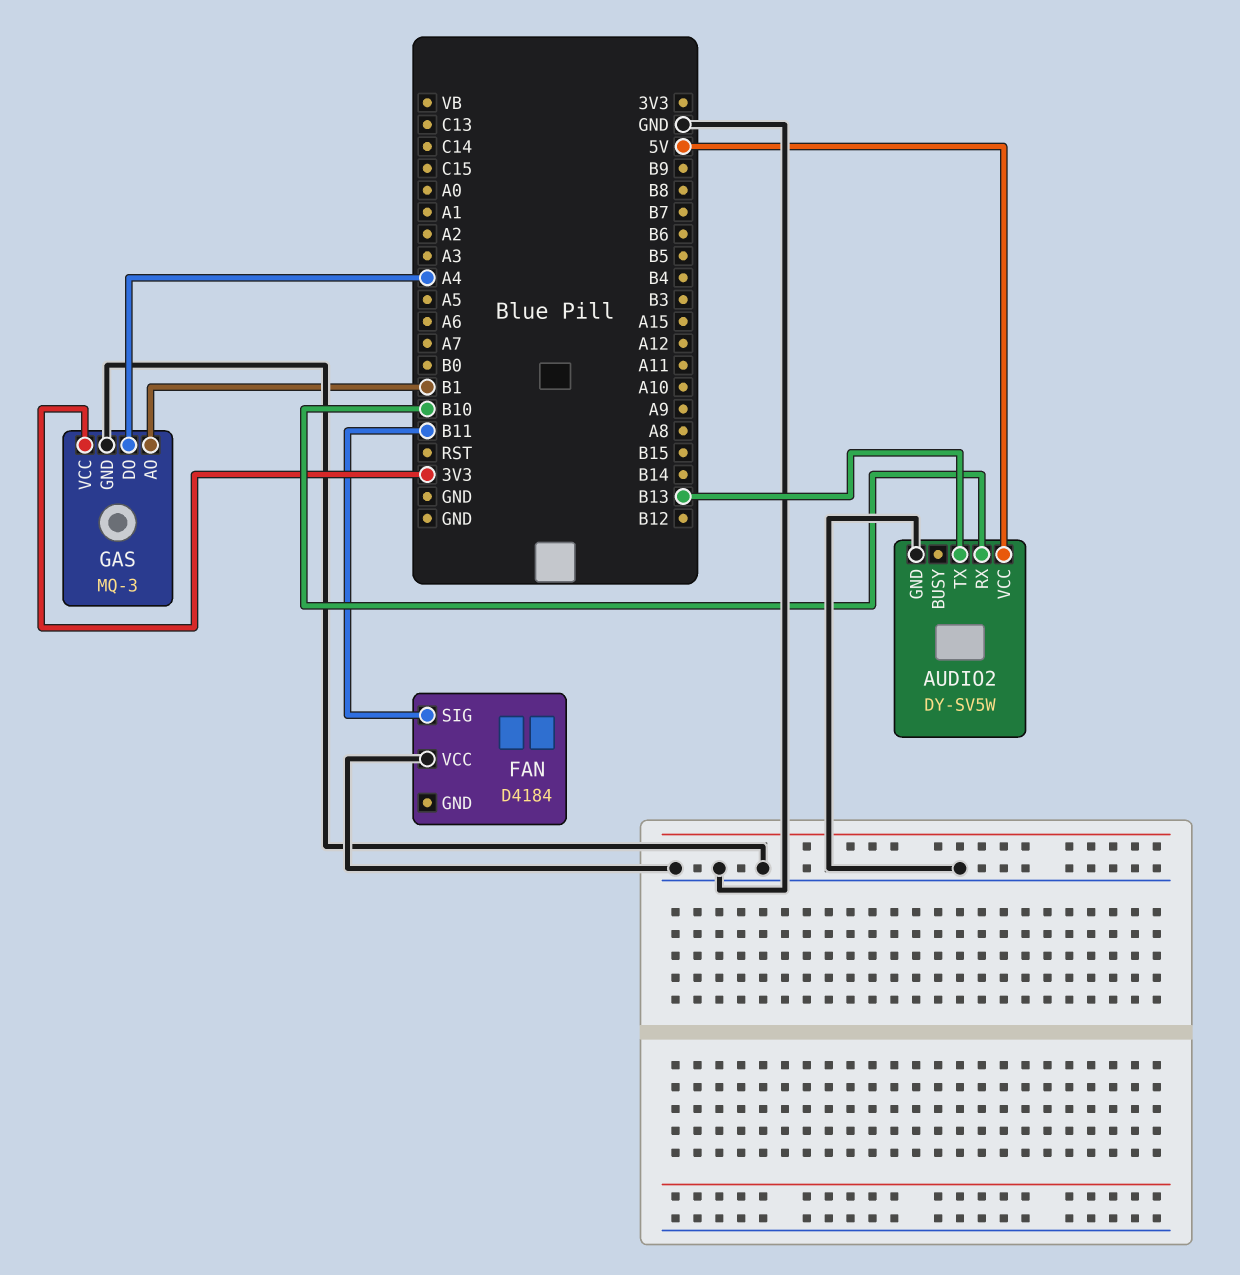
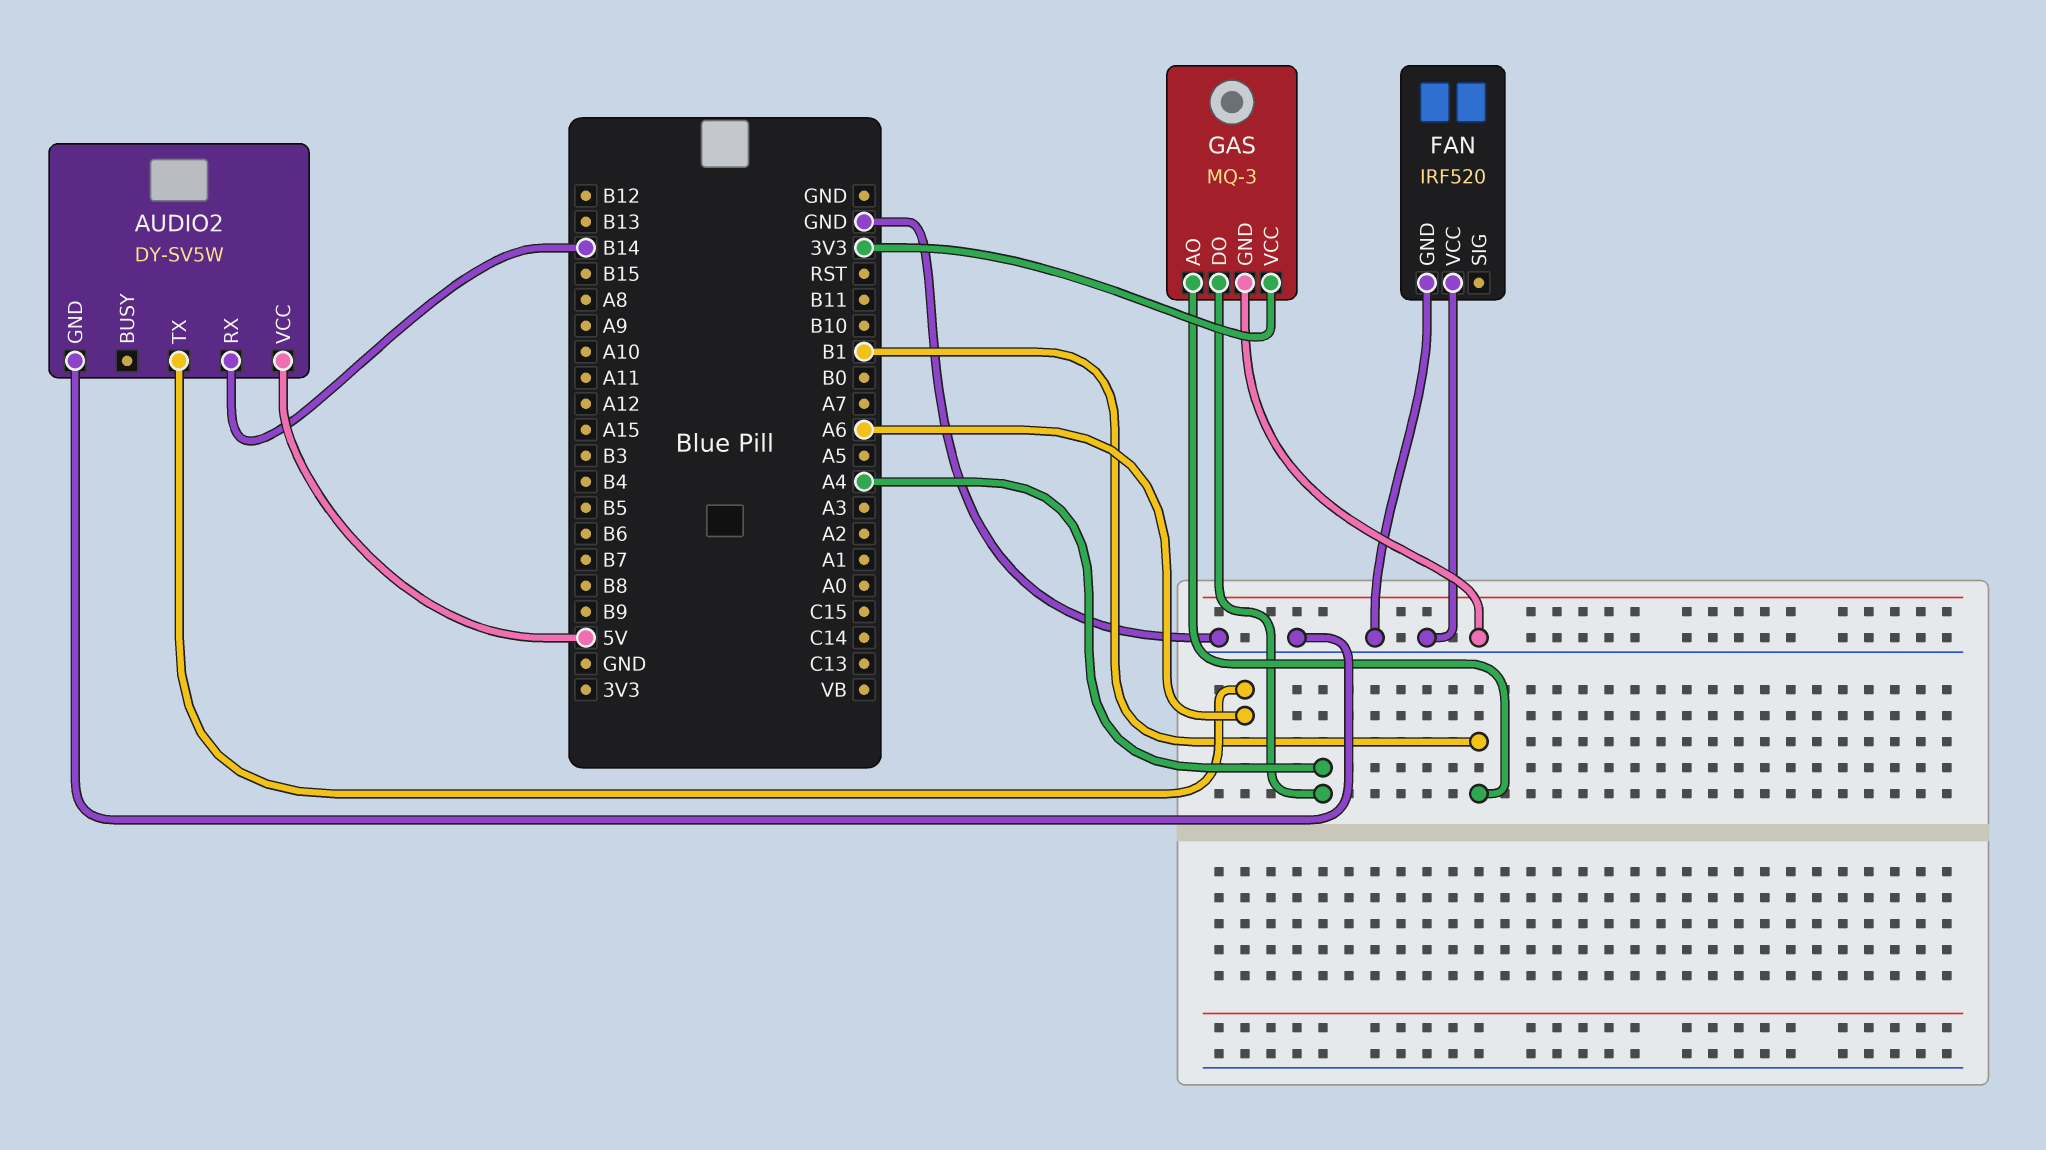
AUDIO2 pin RX: B10 -> B14
AUDIO2 pin TX: B13 -> A6
FAN: D4184 -> IRF520
FAN pin GND: none -> GND
FAN pin SIG: B11 -> none

